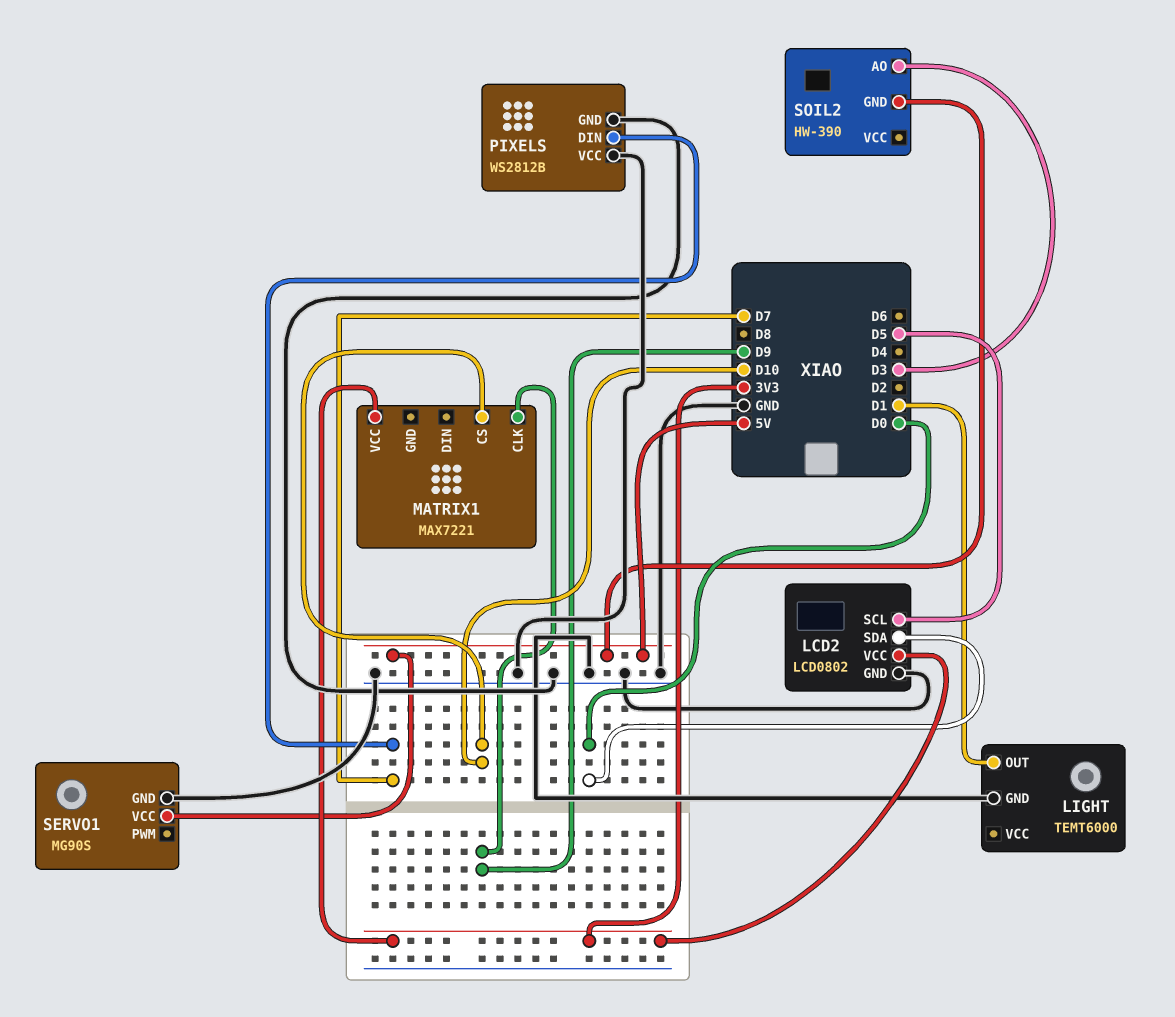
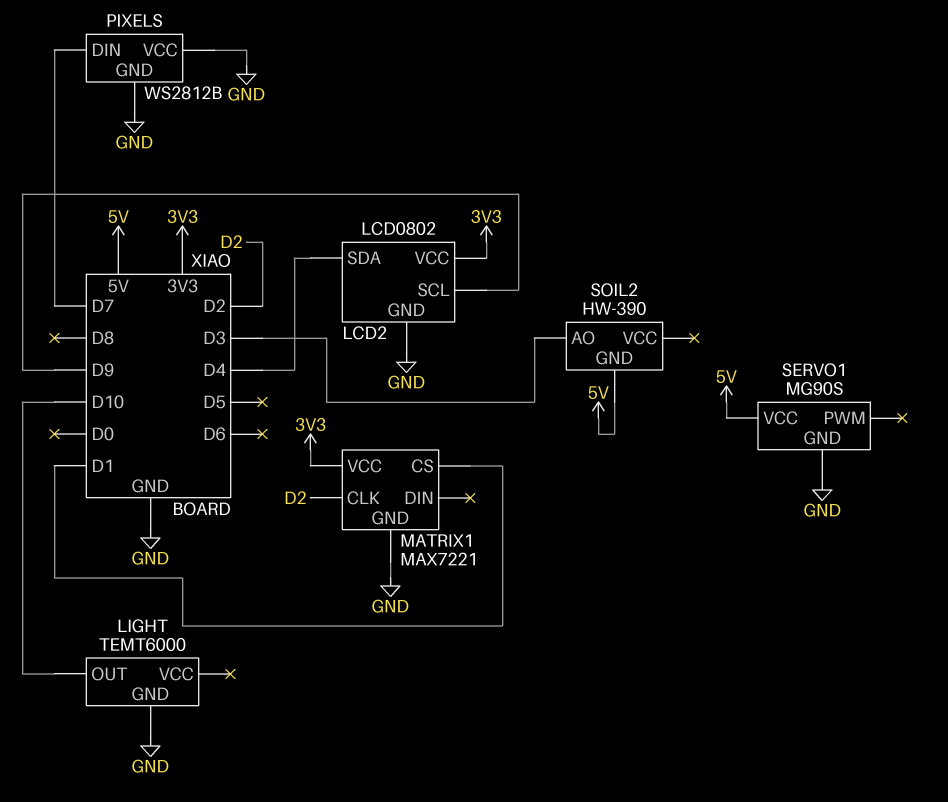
LCD2 pin SCL: D5 -> D9
LCD2 pin SDA: D0 -> D4
LIGHT pin OUT: D1 -> D10
MATRIX1 pin CLK: D9 -> D2
MATRIX1 pin CS: D10 -> D1
MATRIX1 pin GND: none -> GND

